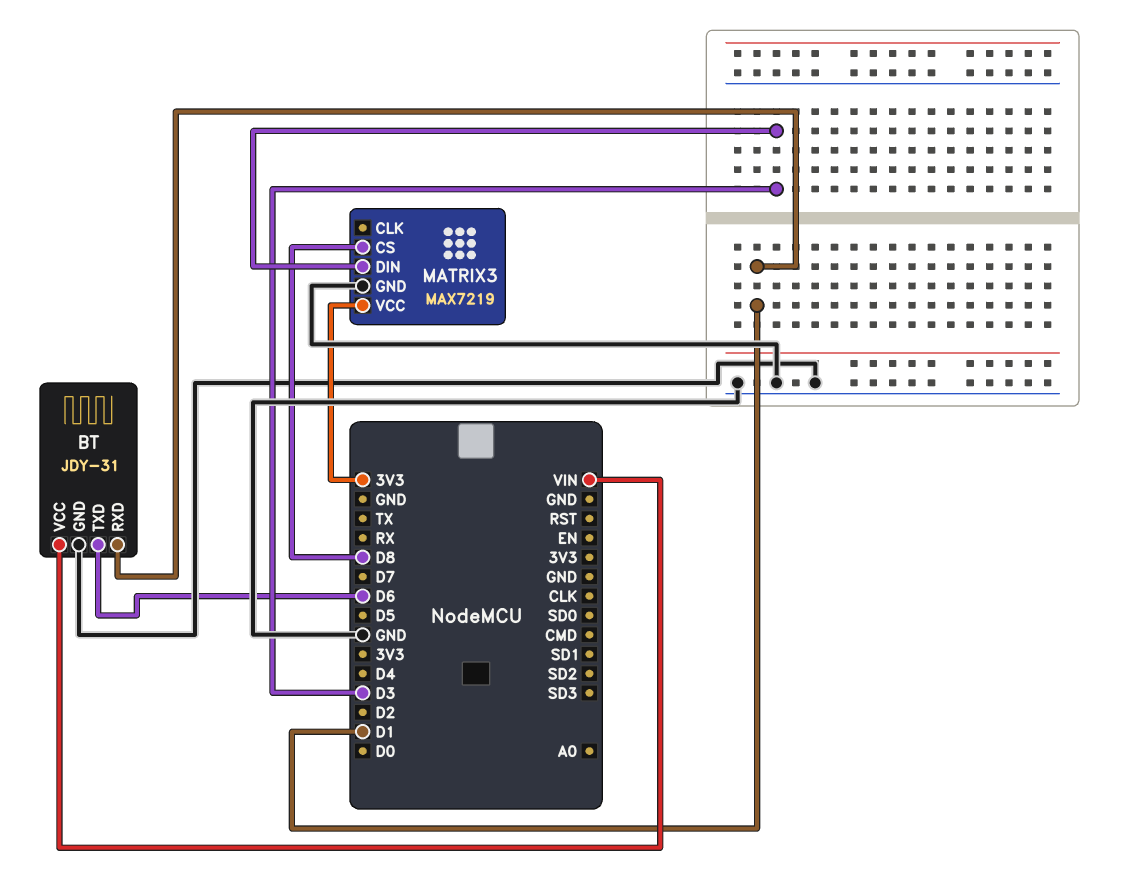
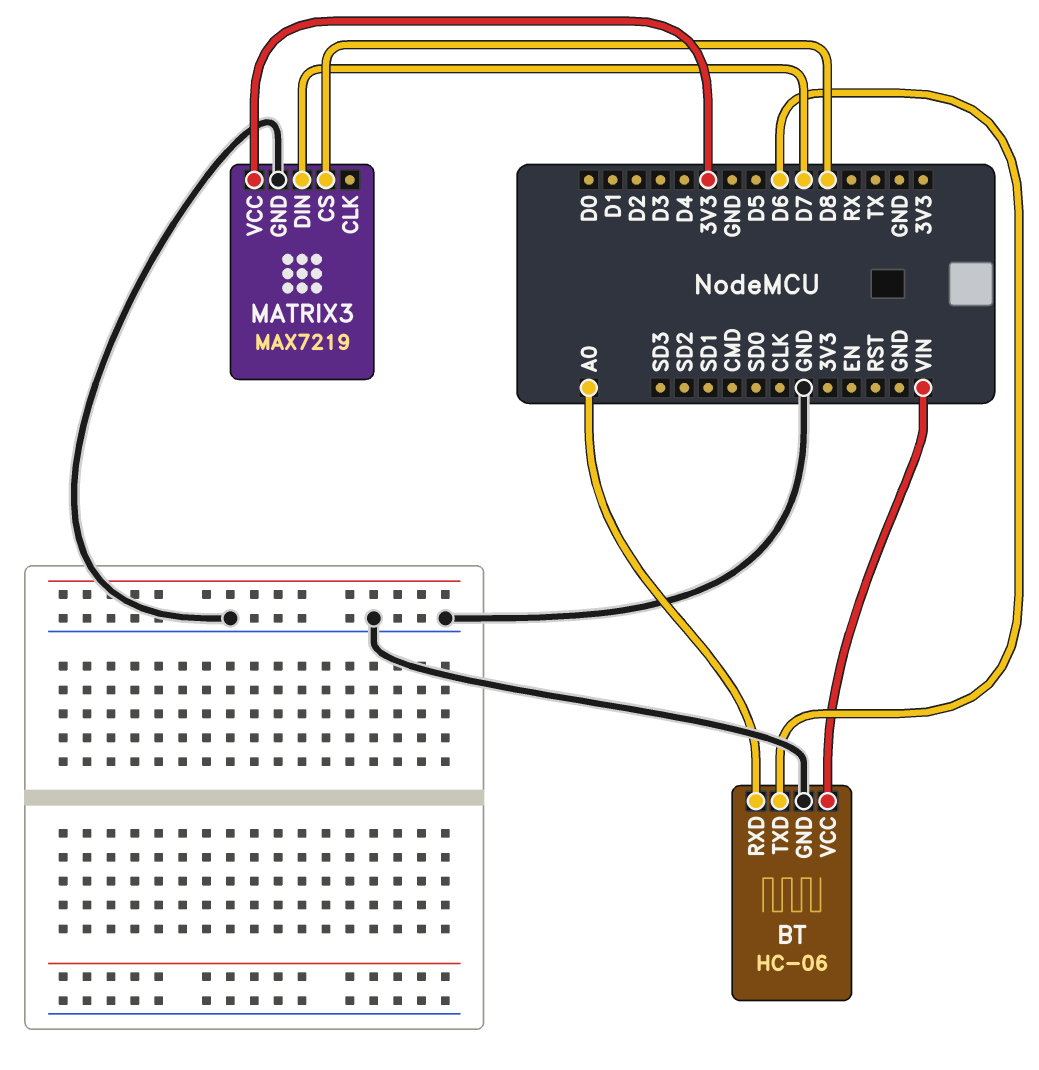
BT: JDY-31 -> HC-06
BT pin RXD: D1 -> A0
MATRIX3 pin DIN: D3 -> D7

